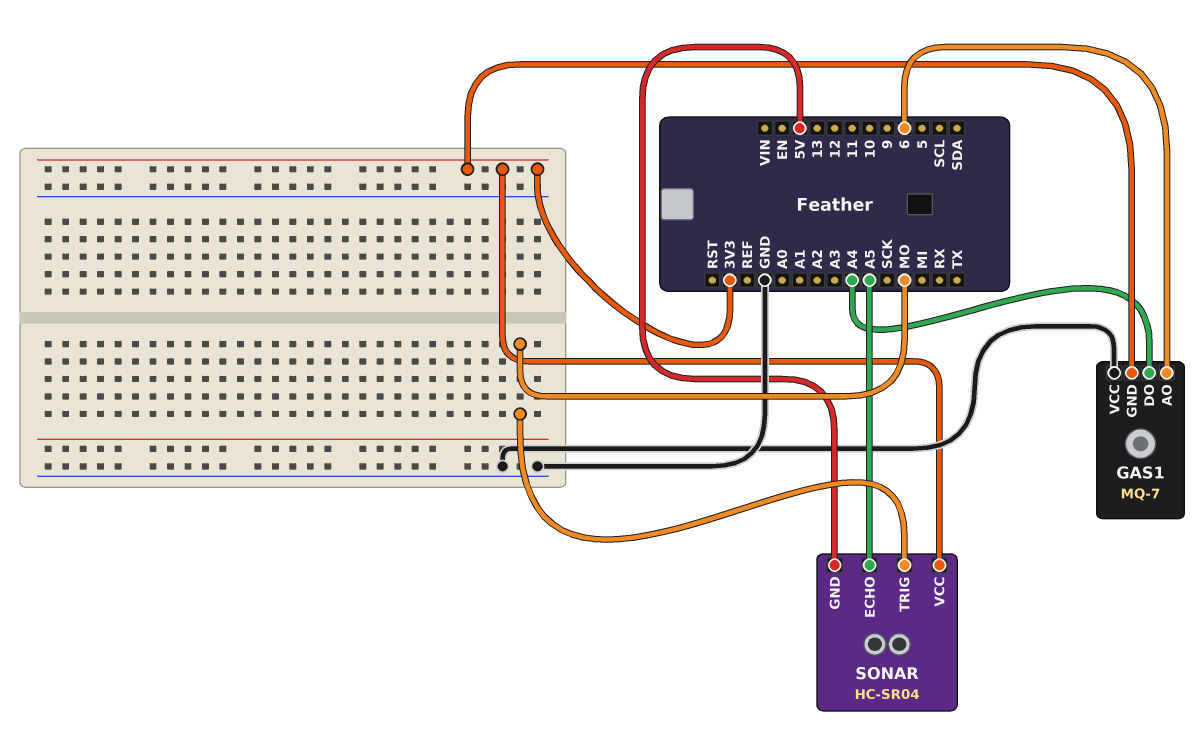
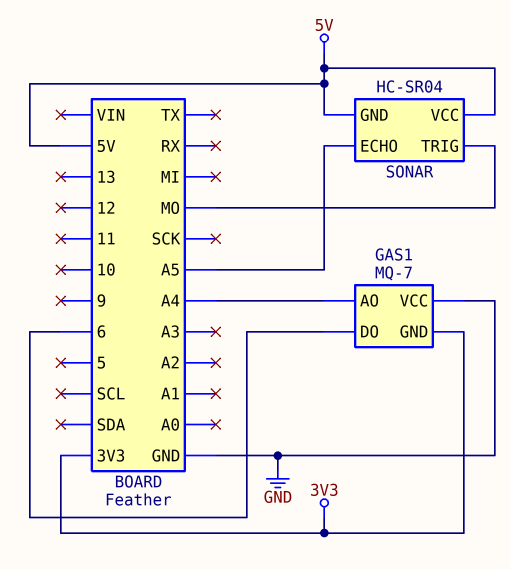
GAS1 pin AO: 6 -> A4
GAS1 pin DO: A4 -> 6
SONAR pin VCC: 3V3 -> 5V

